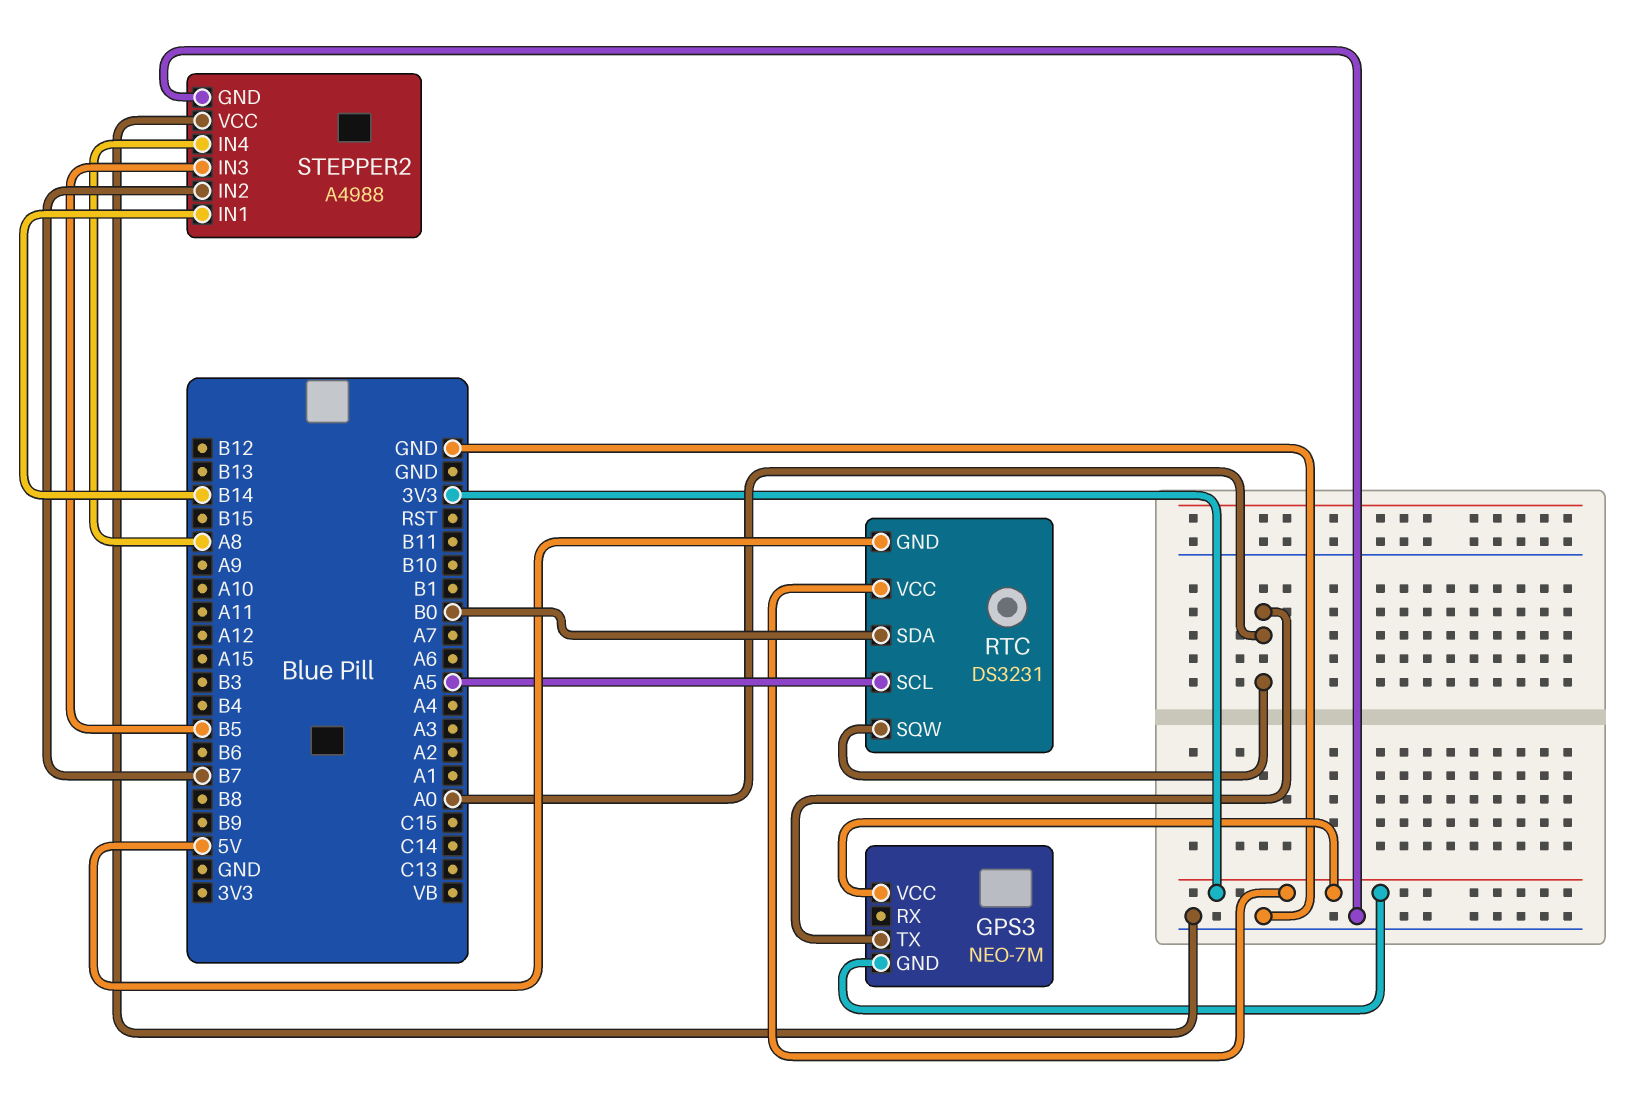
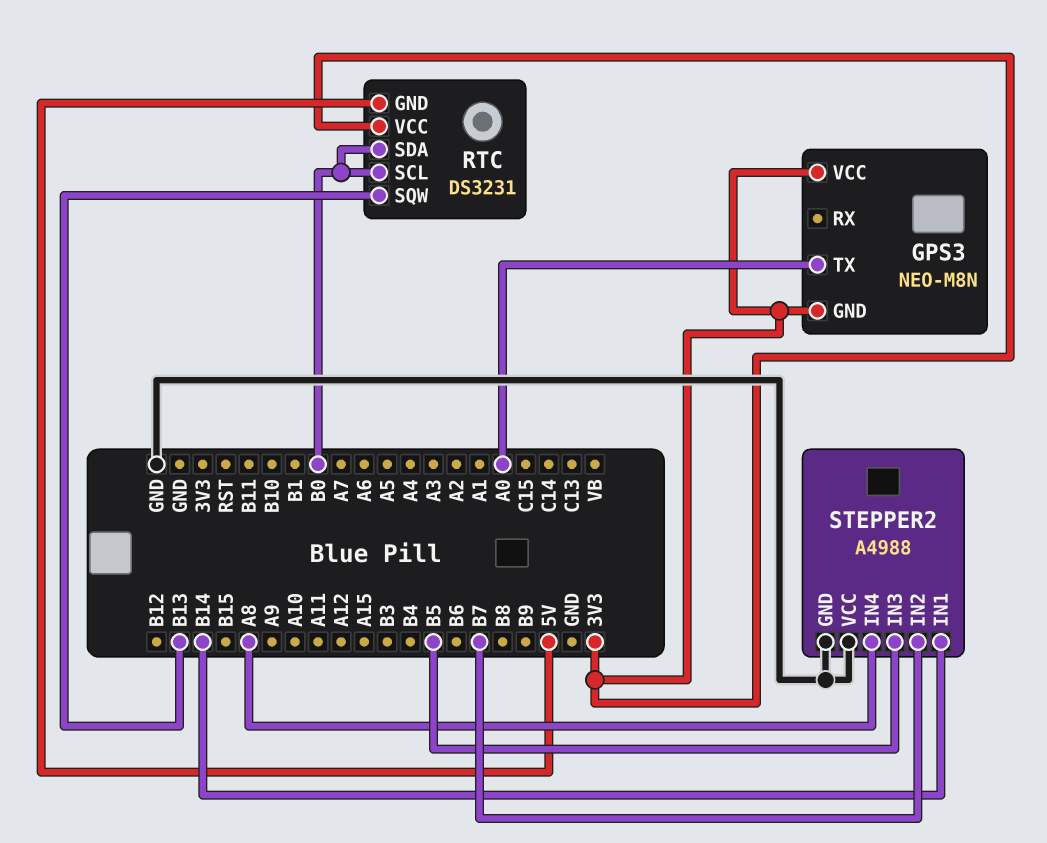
GPS3: NEO-7M -> NEO-M8N
RTC pin SCL: A5 -> B0
RTC pin SQW: A0 -> B13

